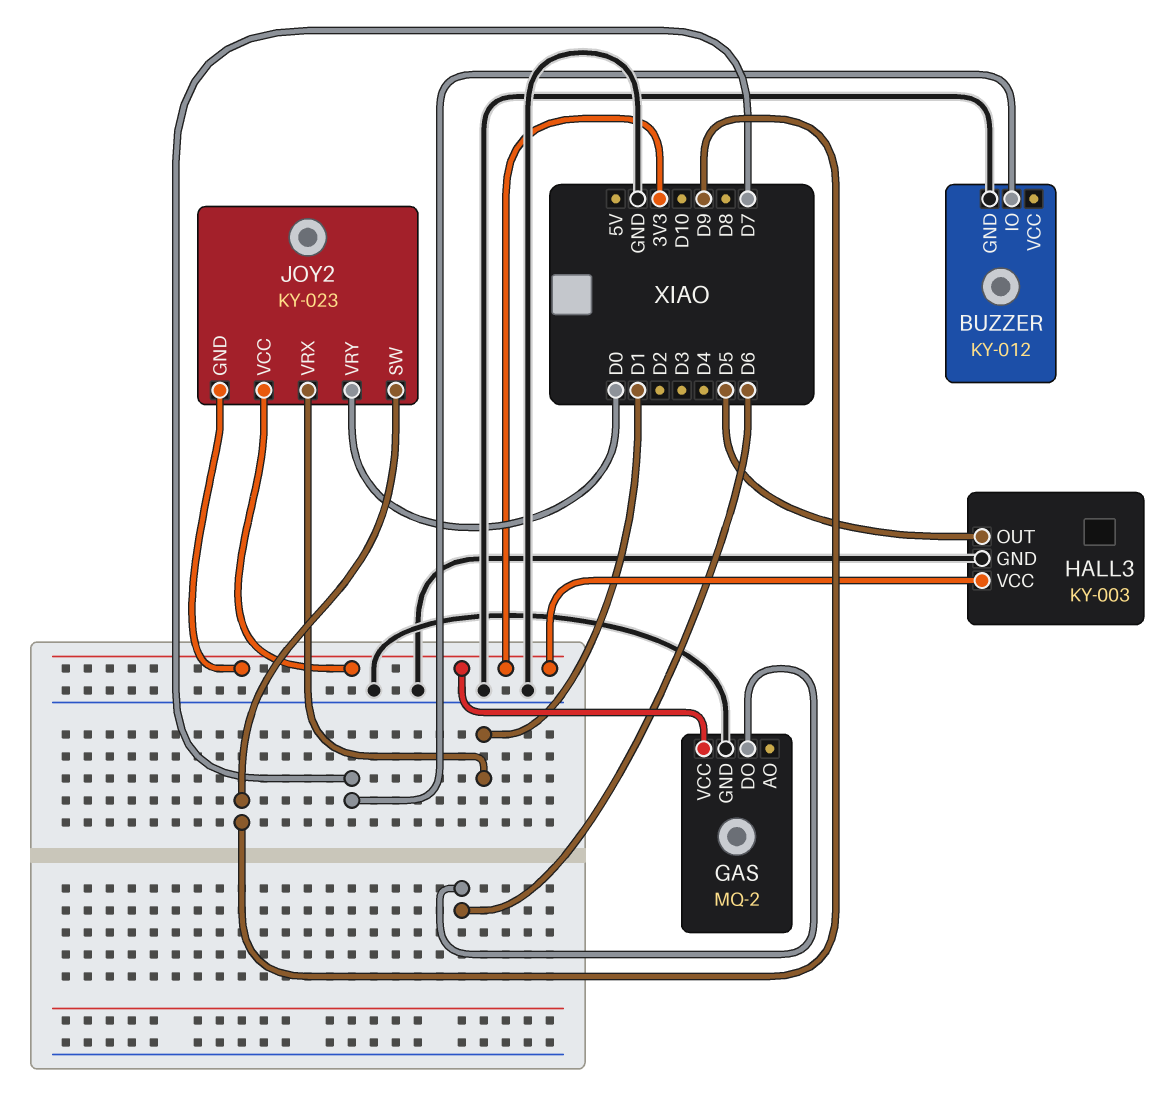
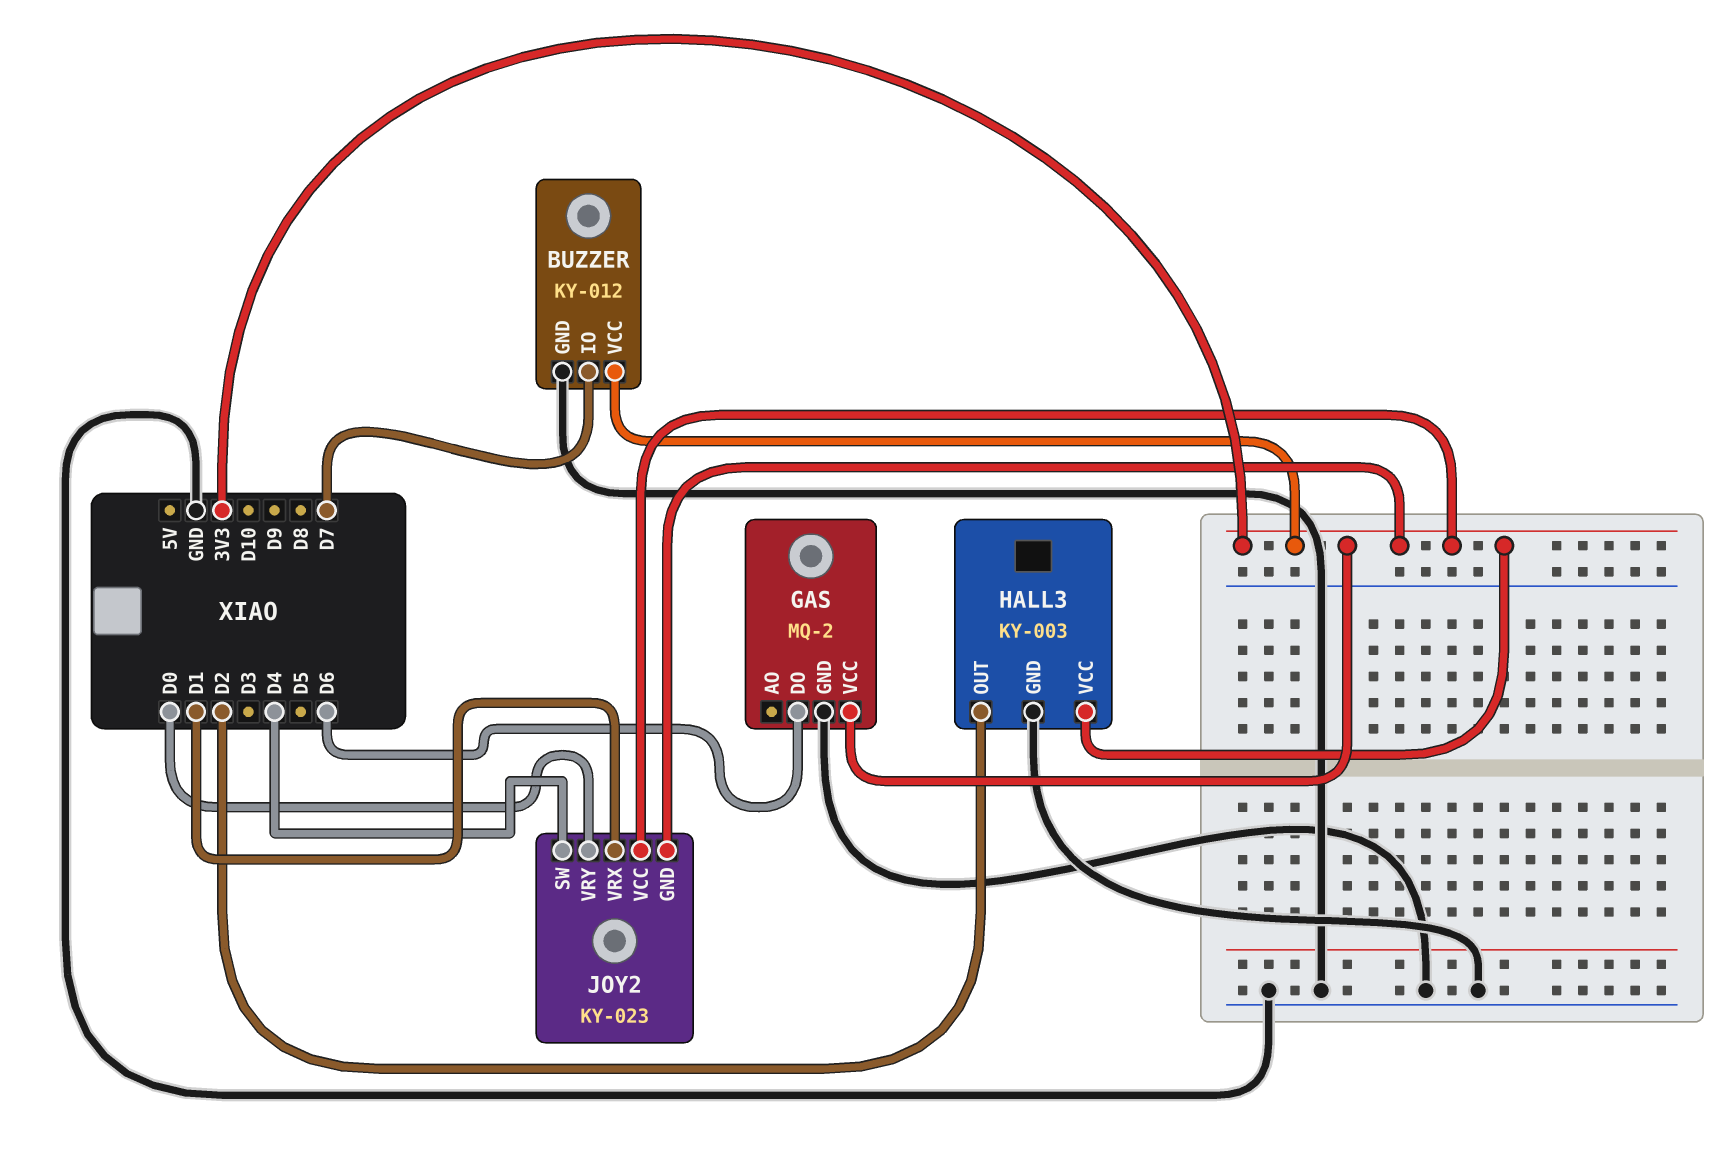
BUZZER pin VCC: none -> 3V3
HALL3 pin OUT: D5 -> D2
JOY2 pin SW: D9 -> D4

